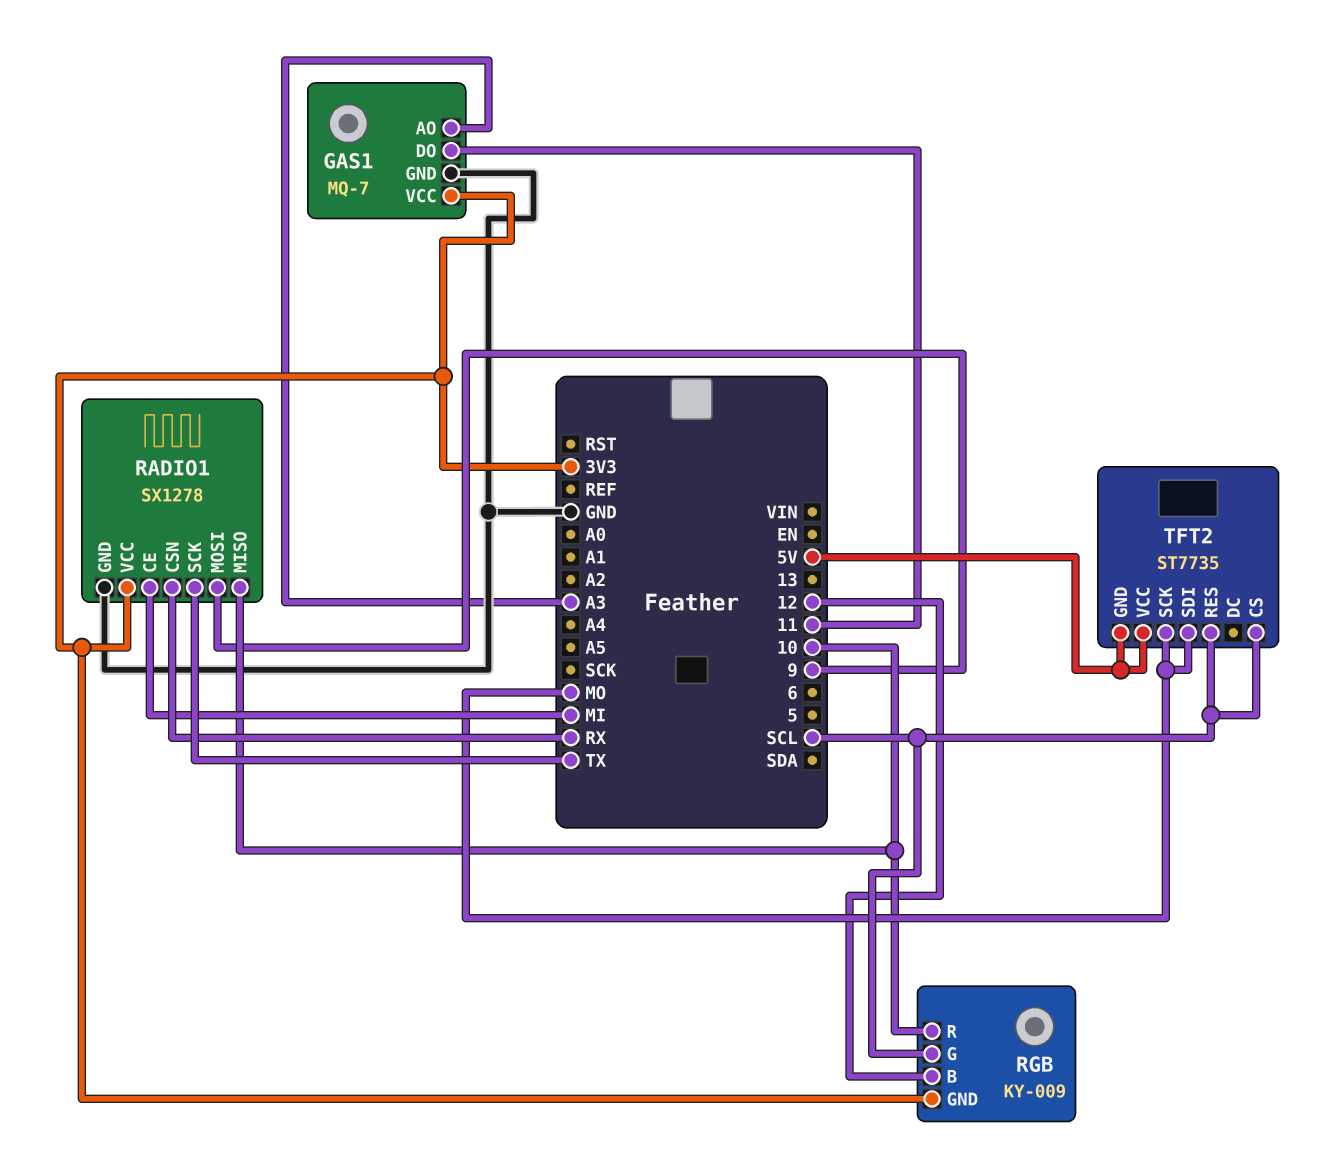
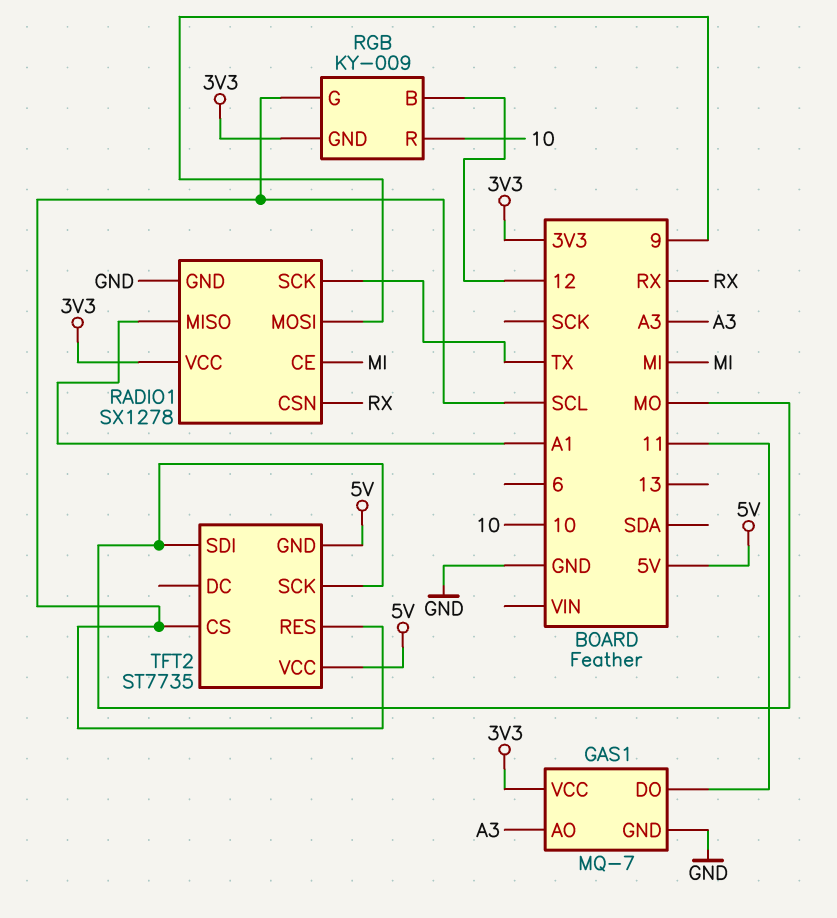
RADIO1 pin MISO: 10 -> A1

